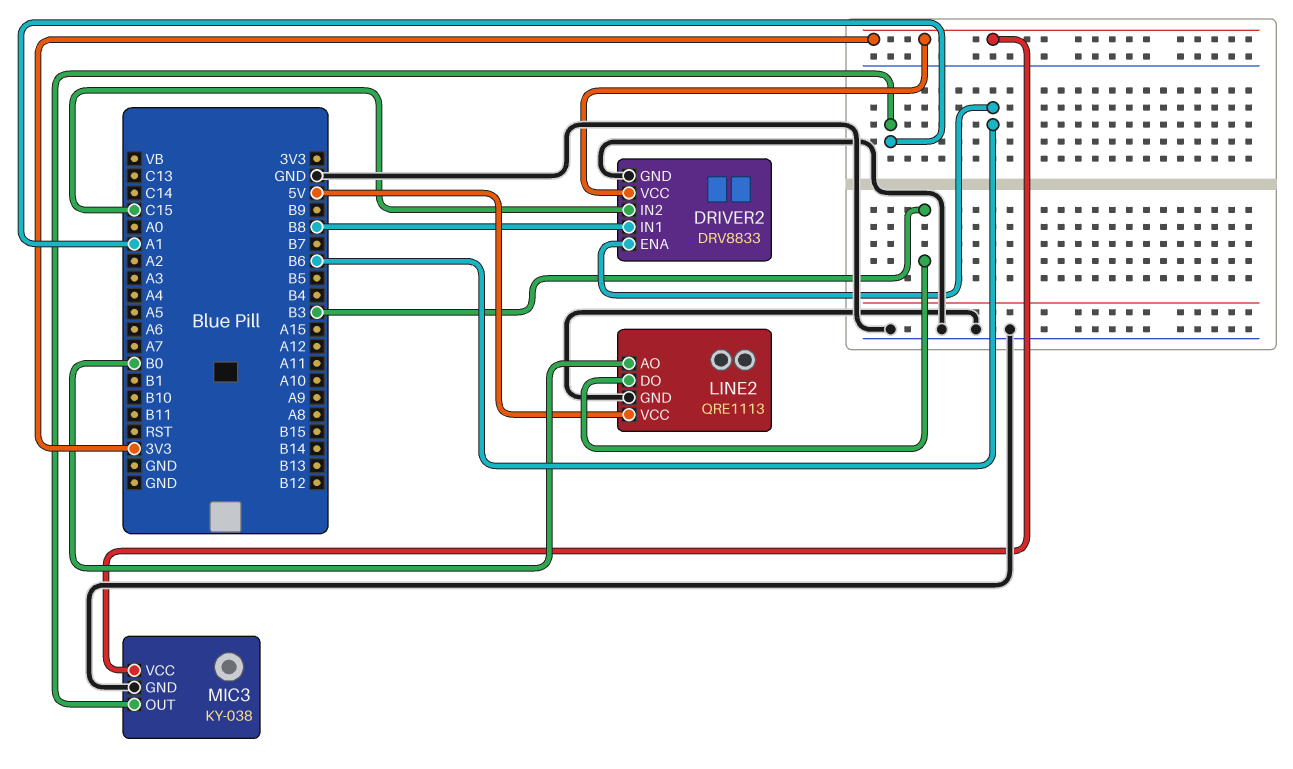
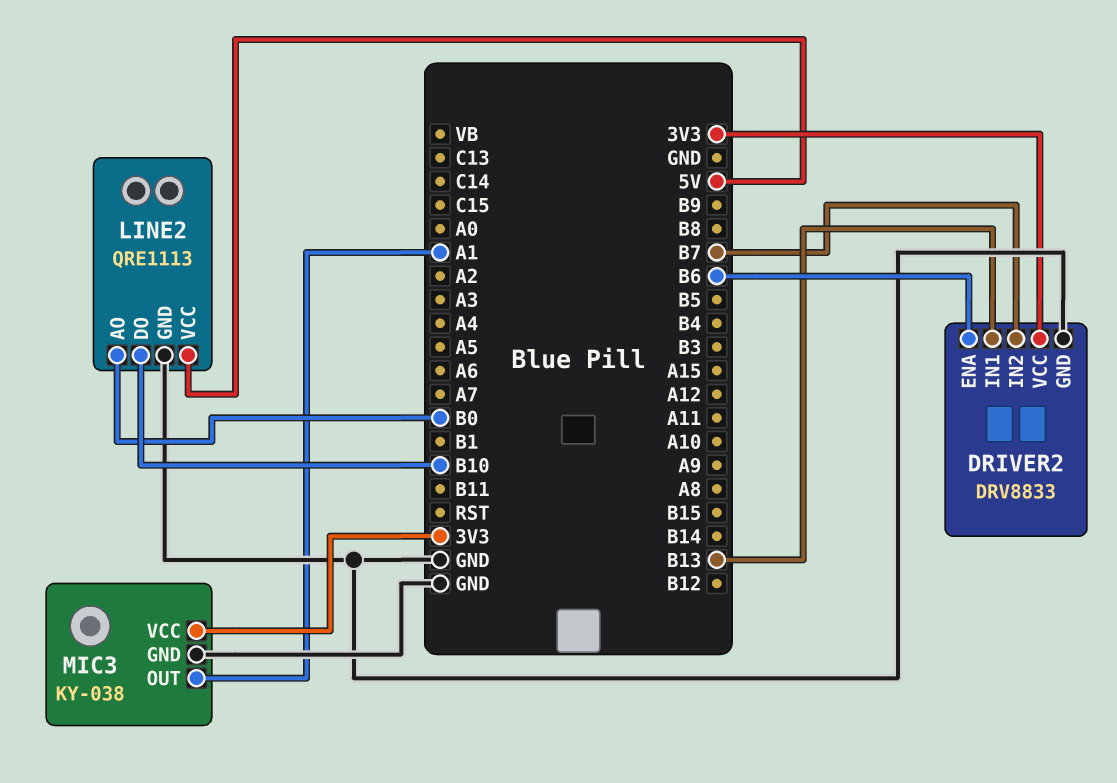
DRIVER2 pin IN1: B8 -> B13
DRIVER2 pin IN2: C15 -> B7
LINE2 pin DO: B3 -> B10

